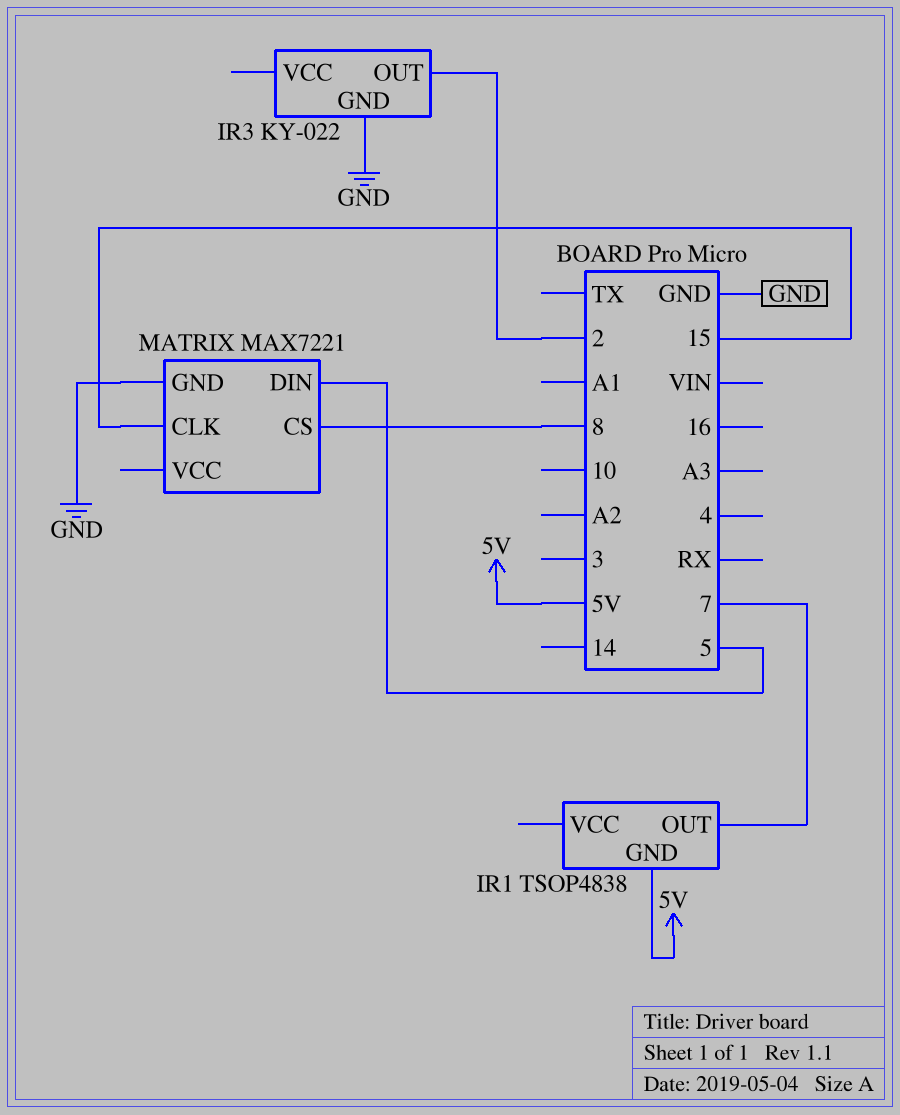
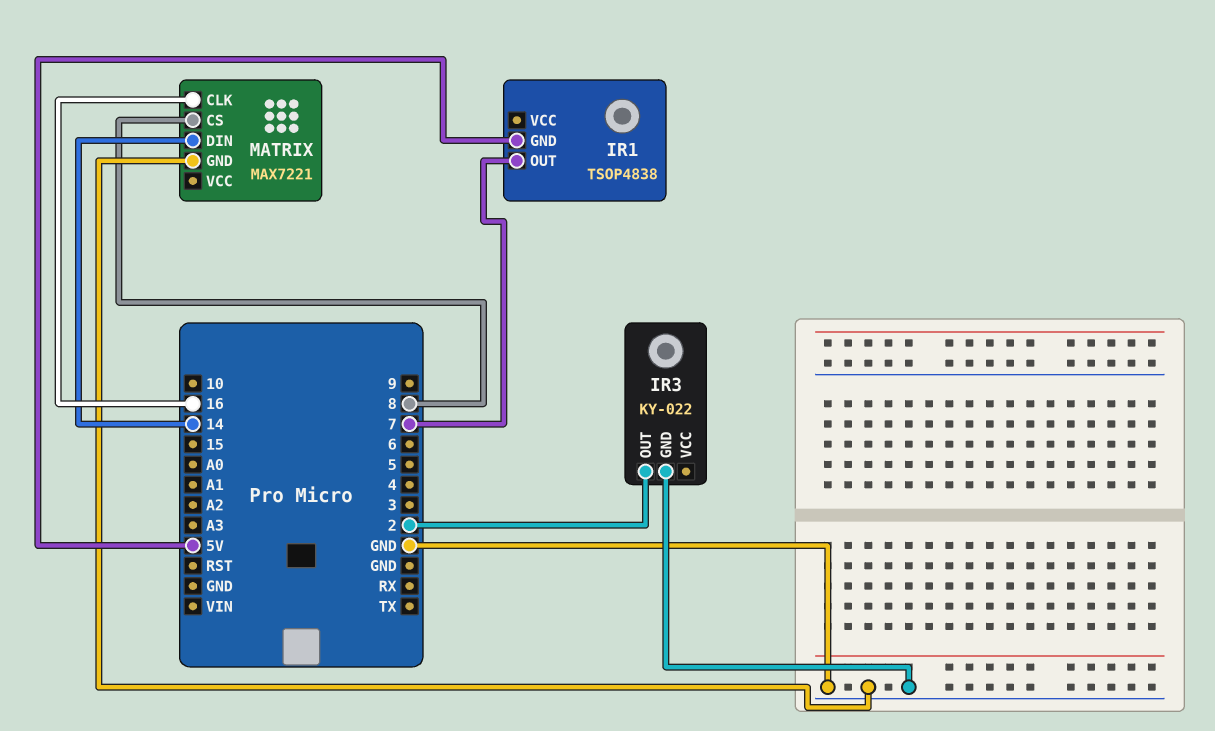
MATRIX pin CLK: 15 -> 16
MATRIX pin DIN: 5 -> 14

